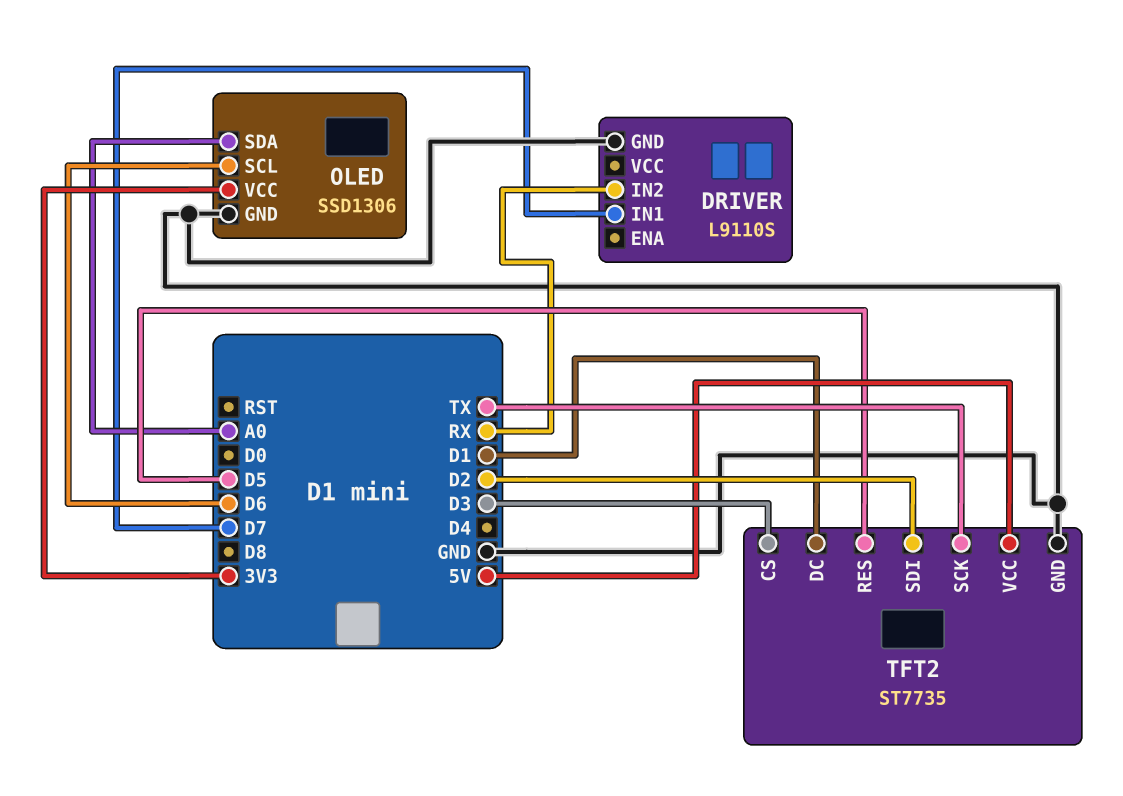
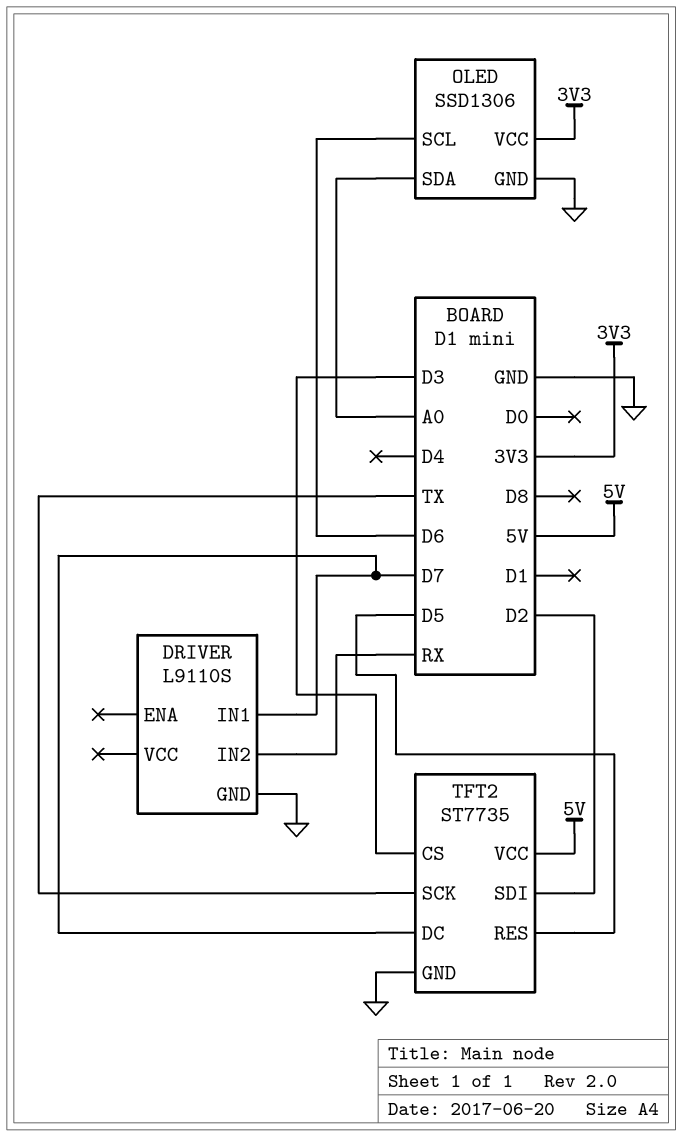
TFT2 pin DC: D1 -> D7

